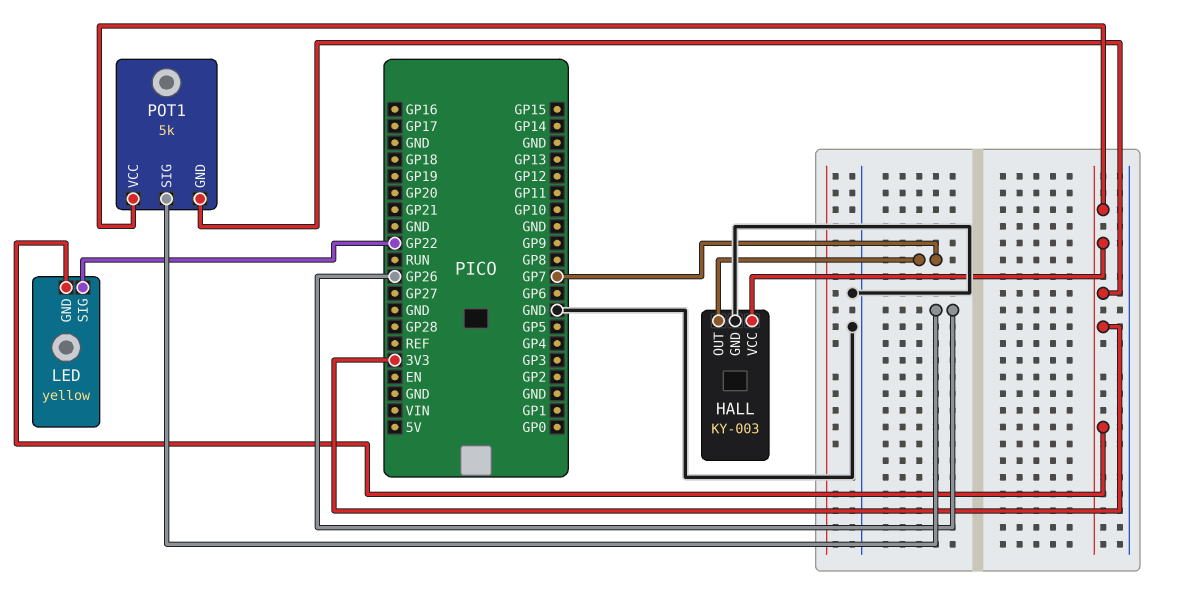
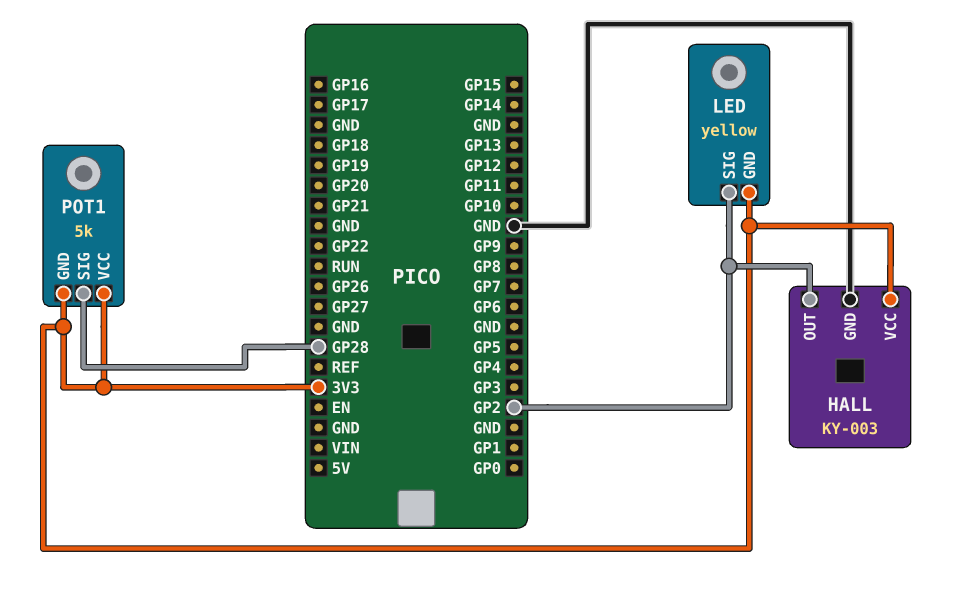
HALL pin OUT: GP7 -> GP2
LED pin SIG: GP22 -> GP2
POT1 pin SIG: GP26 -> GP28

